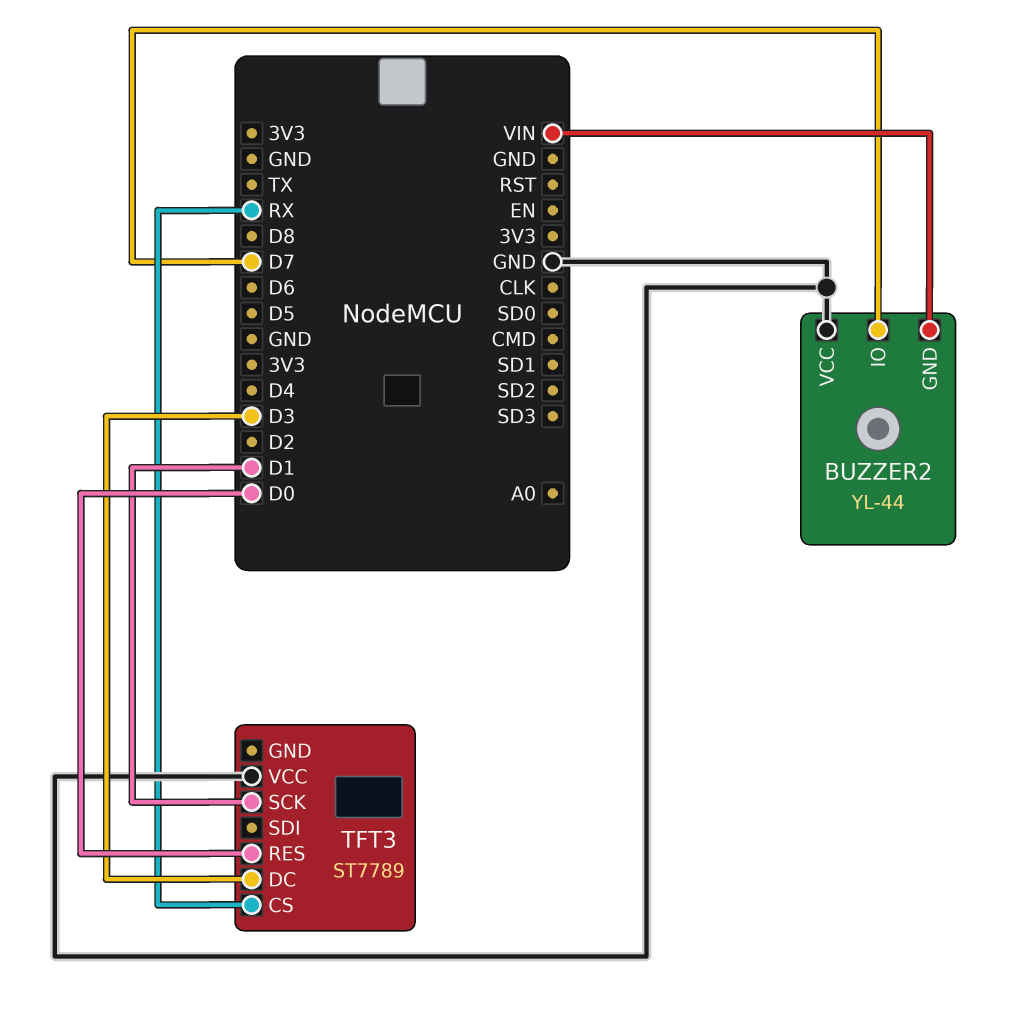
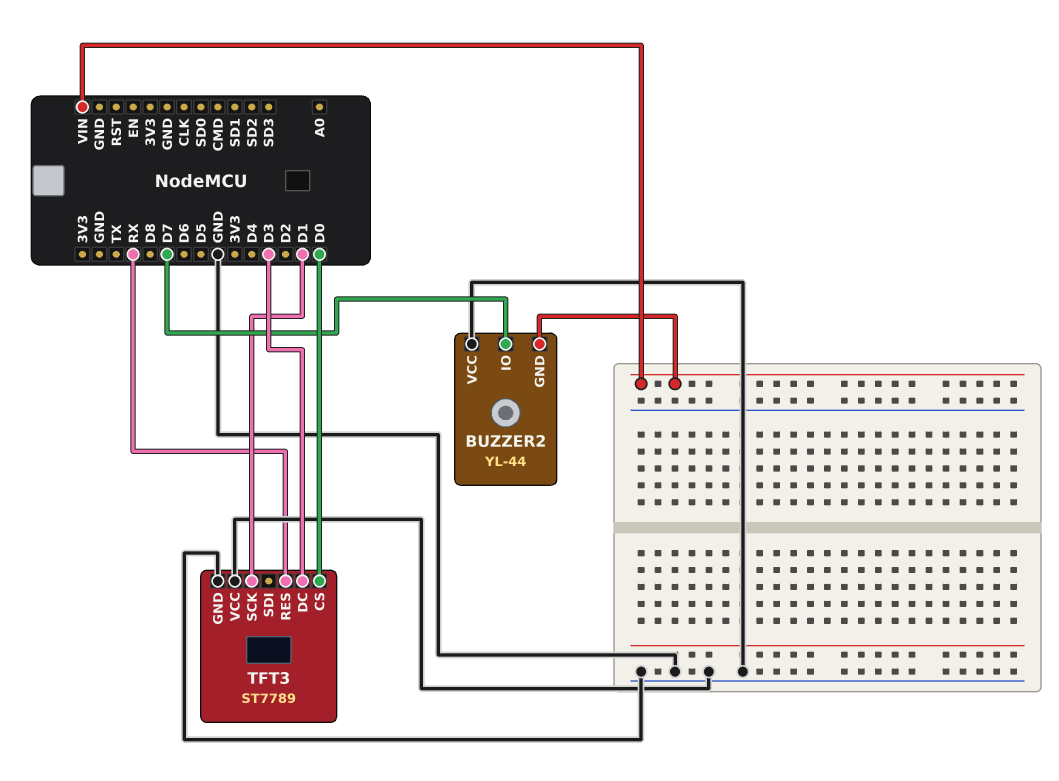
TFT3 pin CS: RX -> D0
TFT3 pin GND: none -> GND
TFT3 pin RES: D0 -> RX

